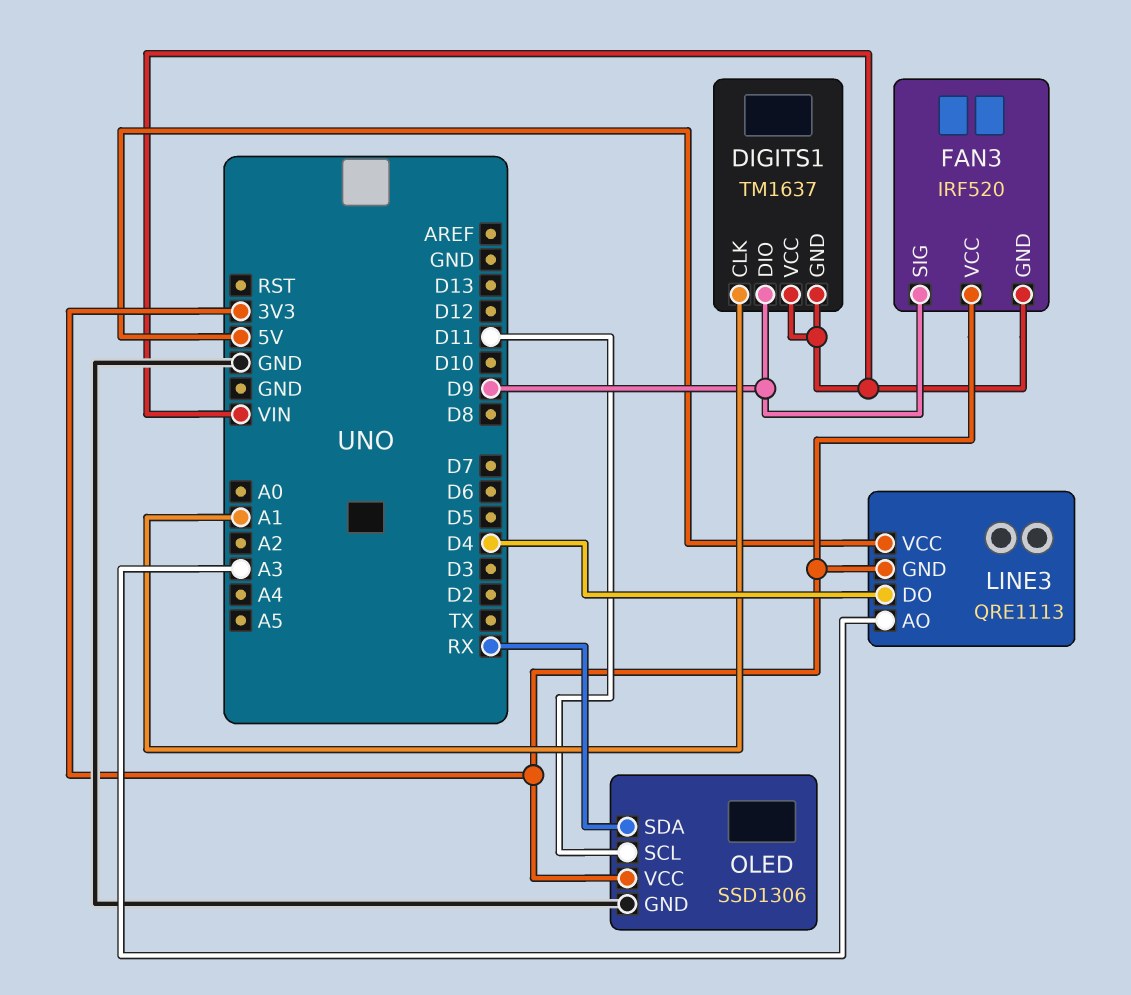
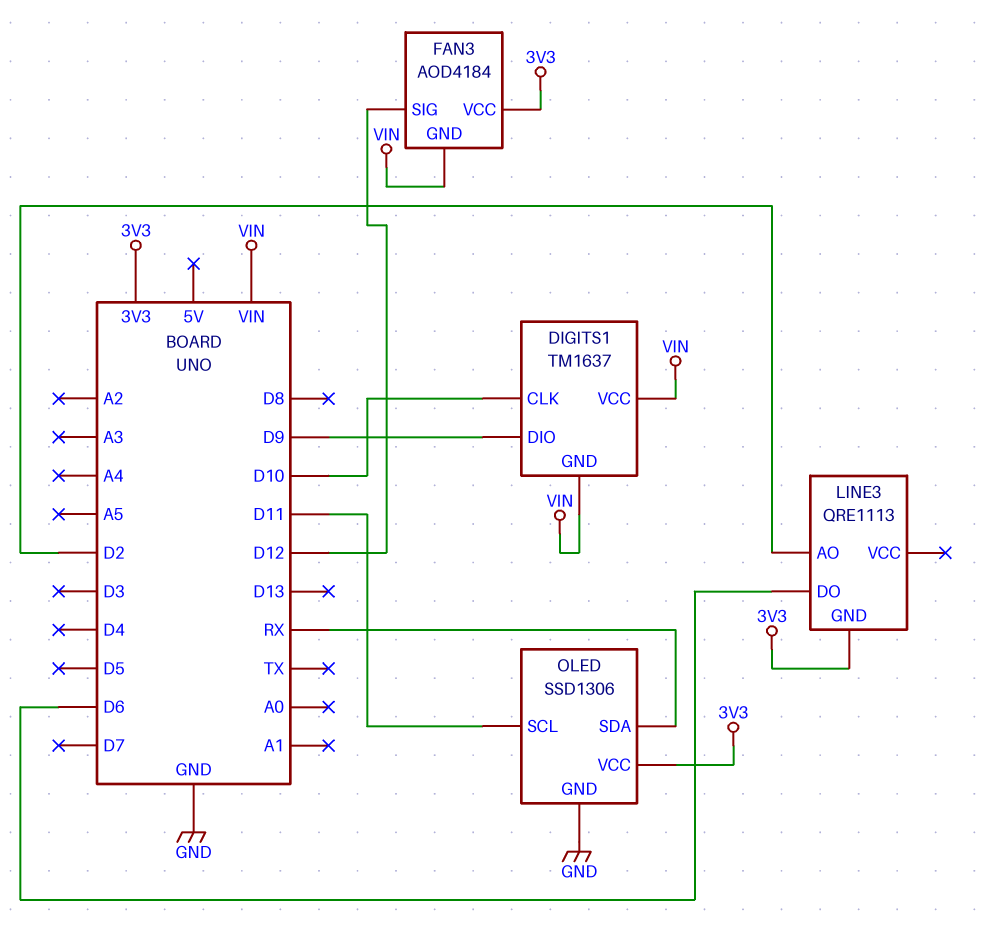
DIGITS1 pin CLK: A1 -> D10
FAN3: IRF520 -> AOD4184
FAN3 pin SIG: D9 -> D12
LINE3 pin AO: A3 -> D2
LINE3 pin DO: D4 -> D6
LINE3 pin VCC: 5V -> none

